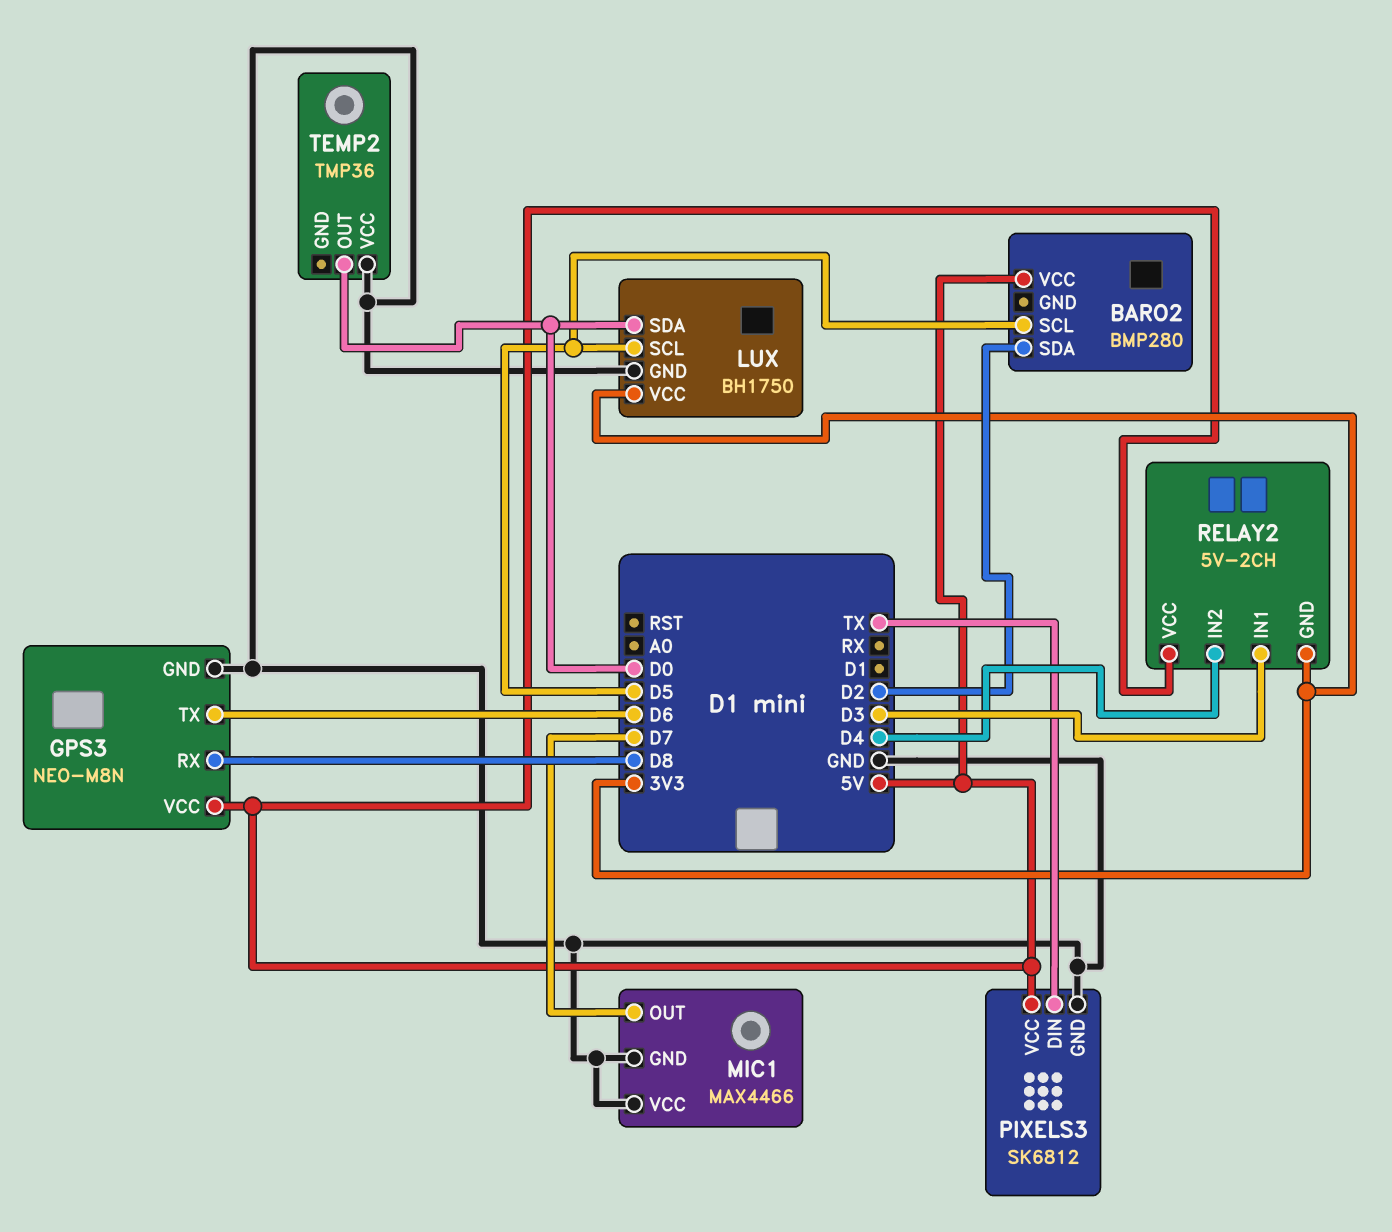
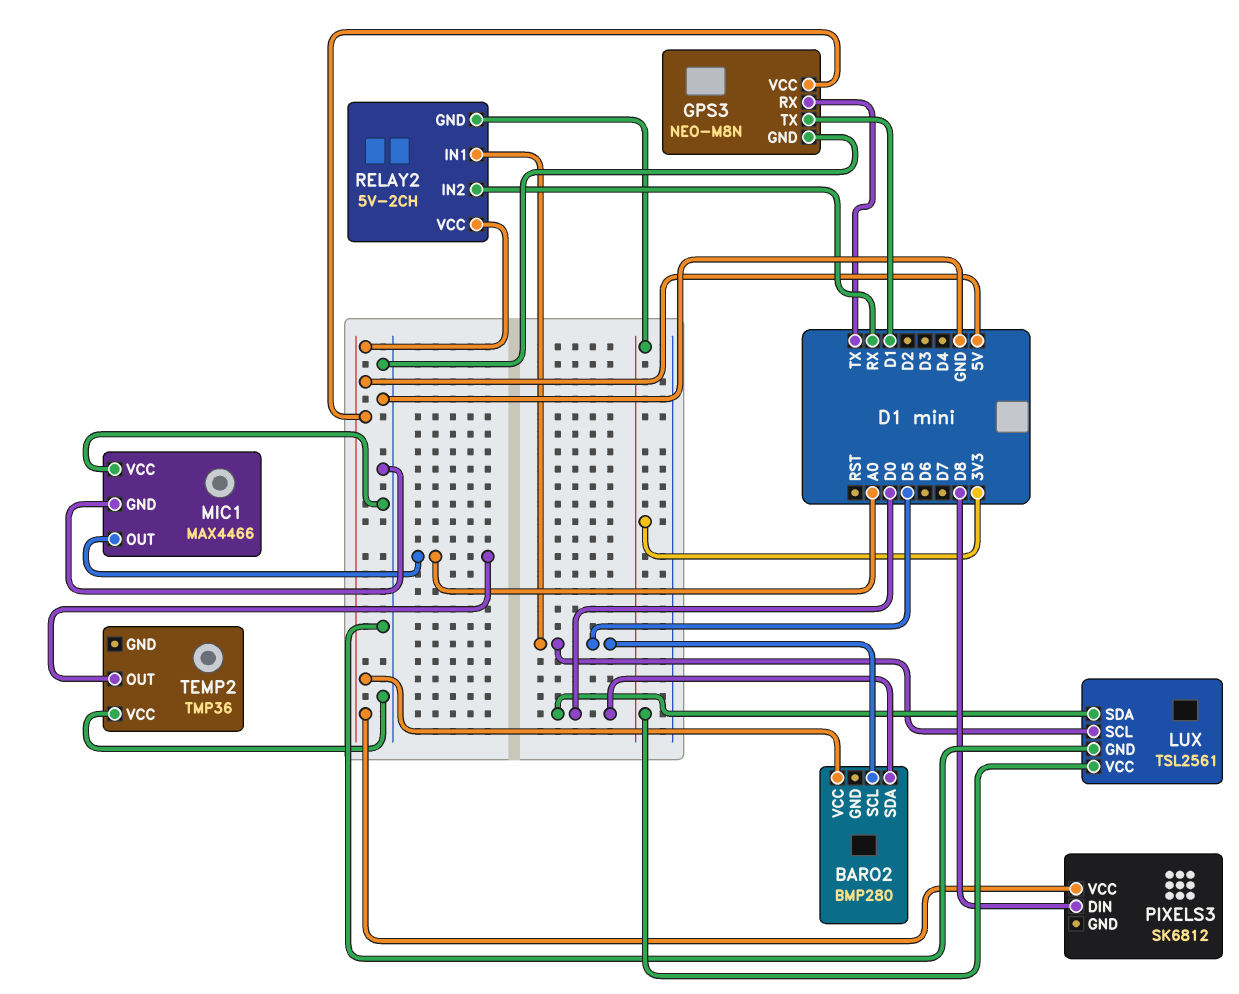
BARO2 pin SDA: D2 -> D0
GPS3 pin RX: D8 -> TX
GPS3 pin TX: D6 -> D1
LUX: BH1750 -> TSL2561
MIC1 pin OUT: D7 -> A0
PIXELS3 pin DIN: TX -> D8
PIXELS3 pin GND: GND -> none
RELAY2 pin IN1: D3 -> D5
RELAY2 pin IN2: D4 -> RX
TEMP2 pin OUT: D0 -> A0

